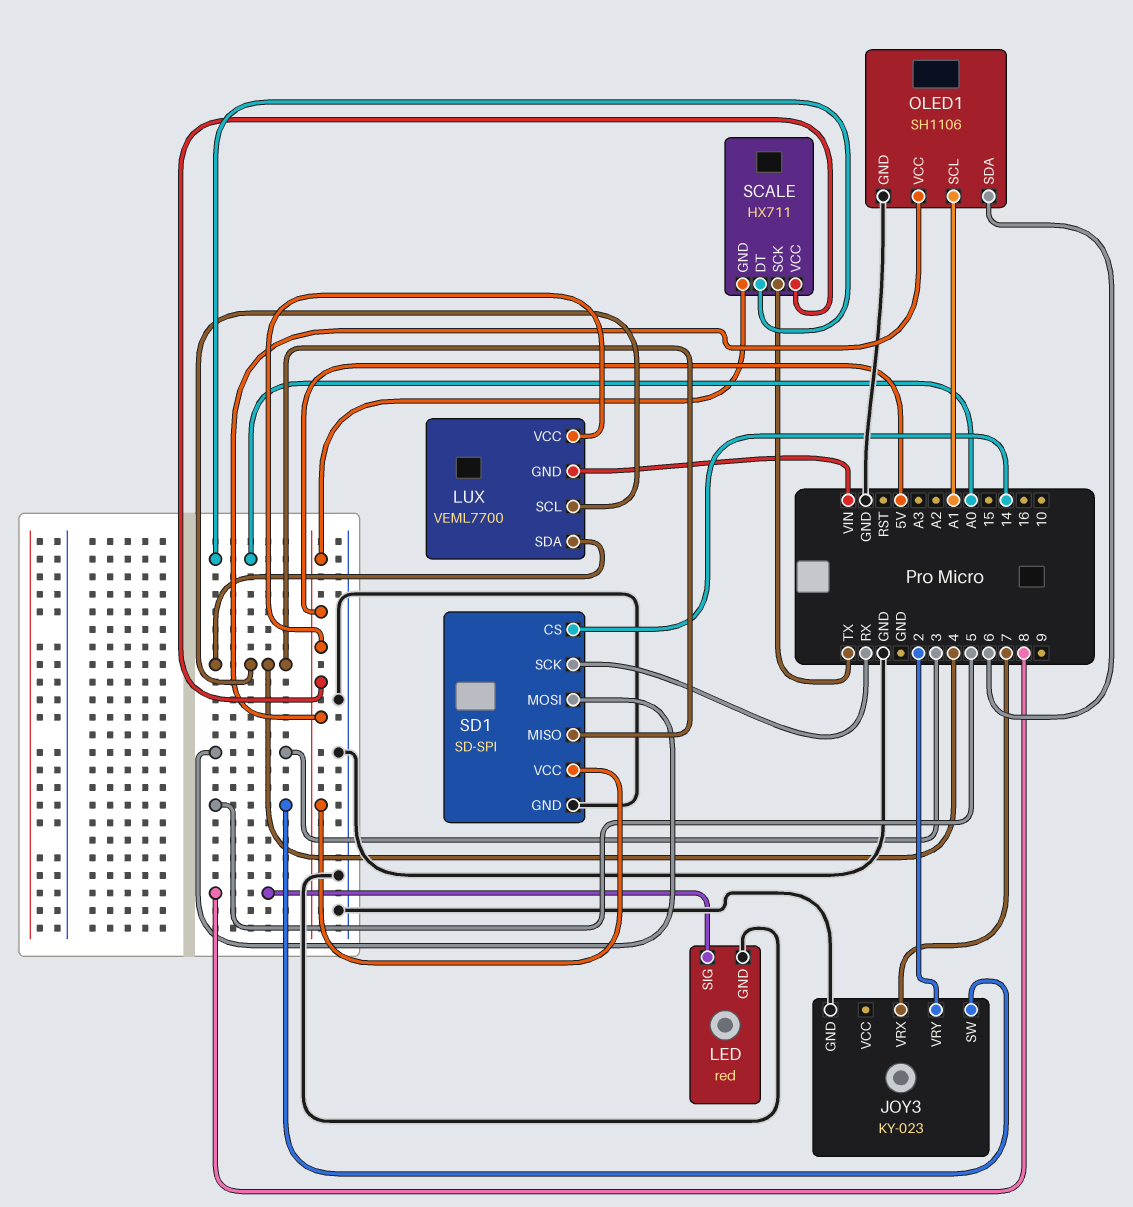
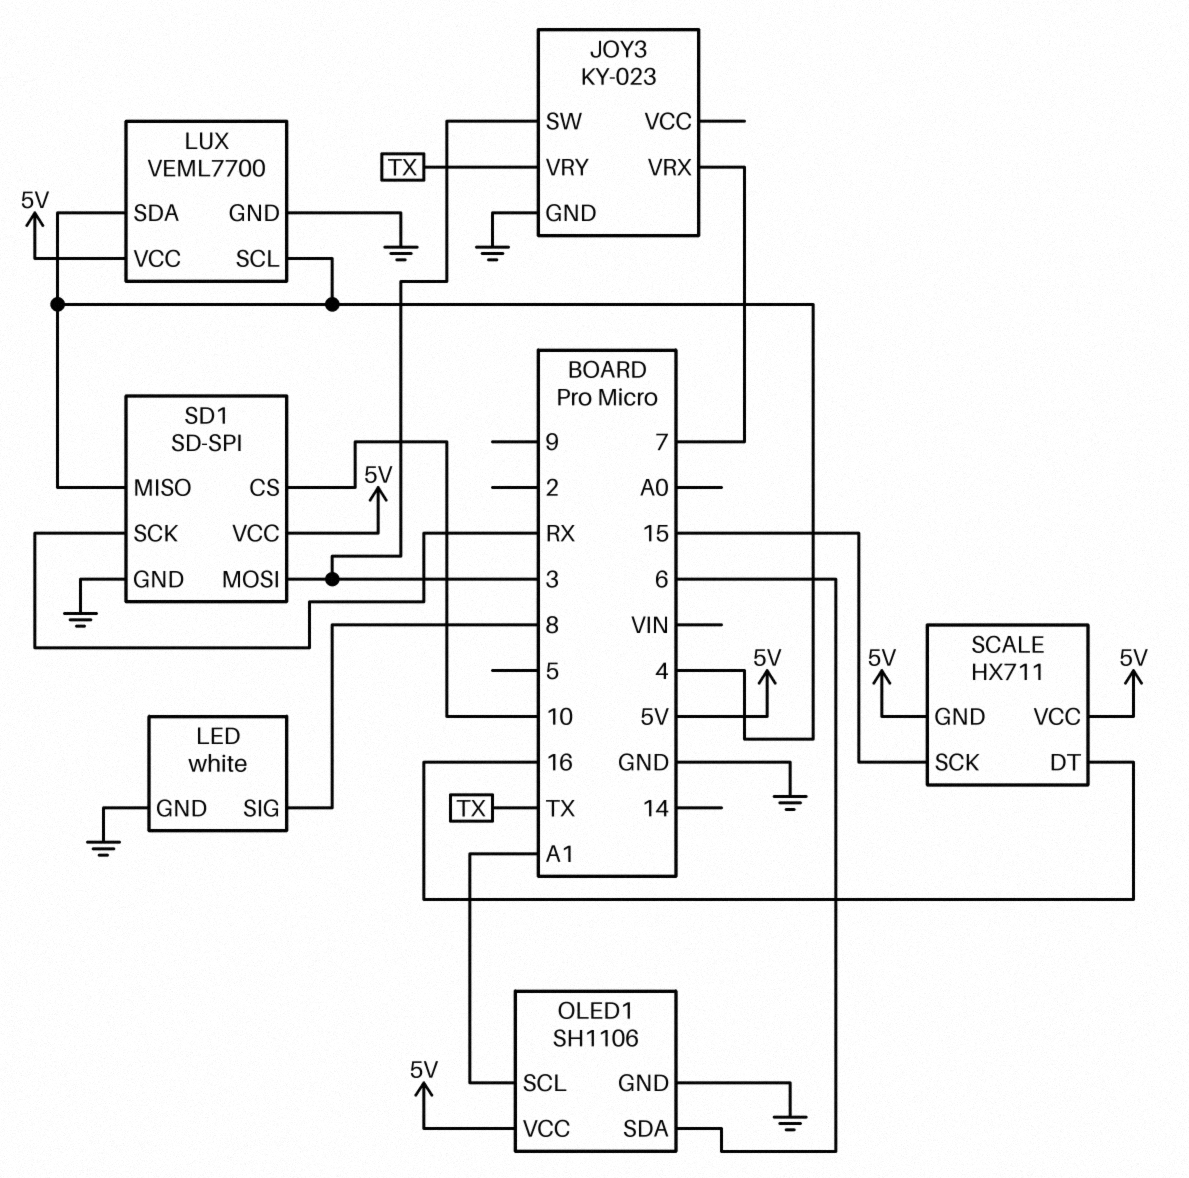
JOY3 pin SW: 5 -> 3
JOY3 pin VRY: 2 -> TX
LED: red -> white
LUX pin GND: VIN -> GND
SCALE pin DT: A0 -> 16
SCALE pin SCK: TX -> 15
SD1 pin CS: 14 -> 10

